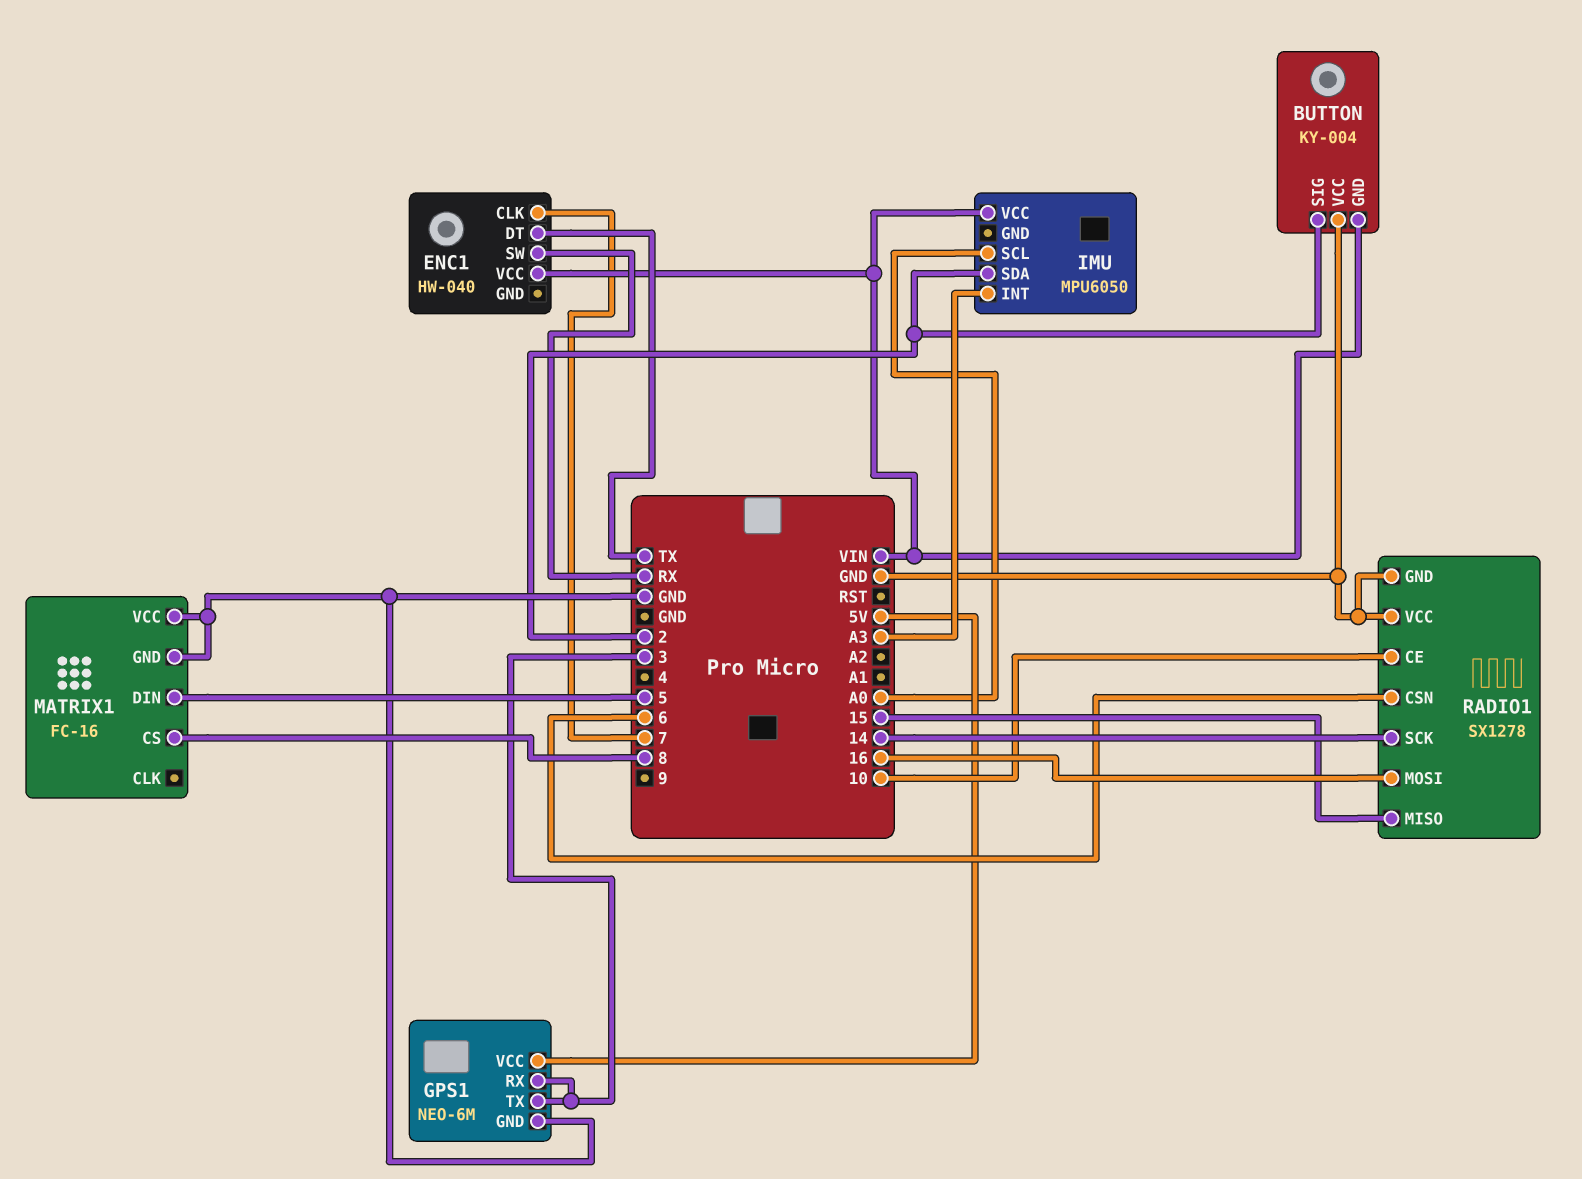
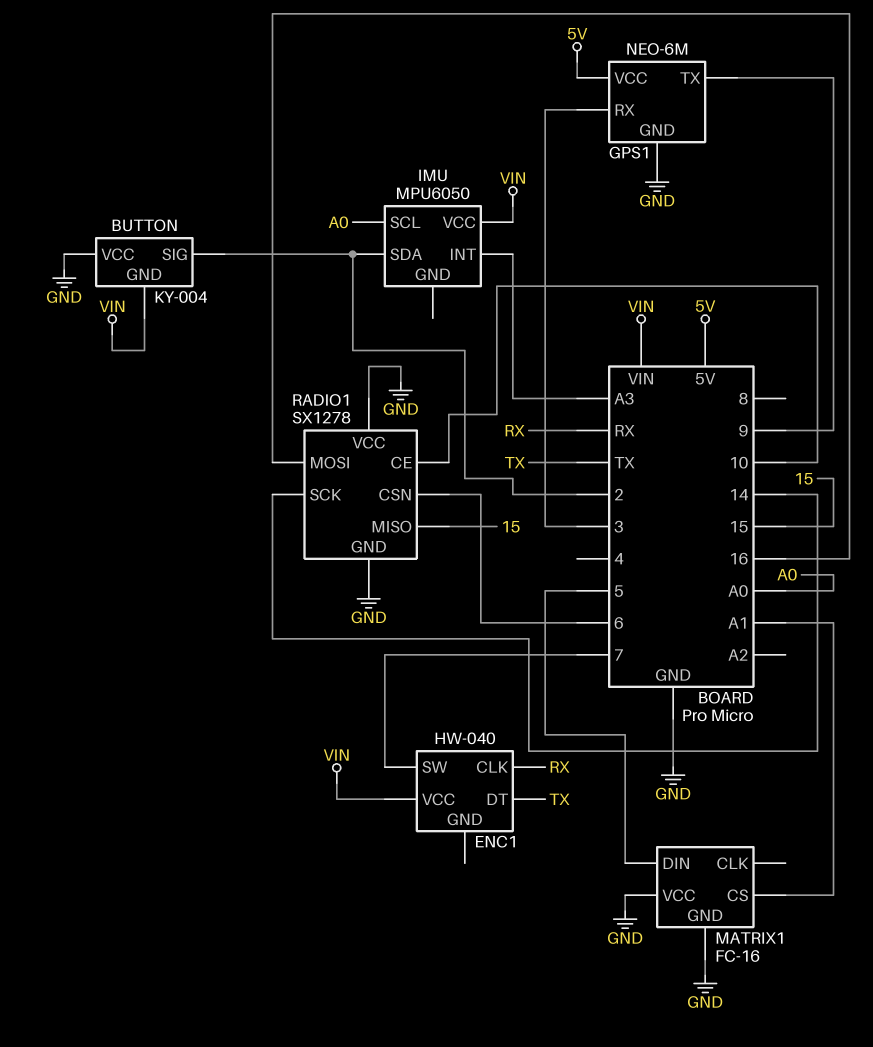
ENC1 pin CLK: 7 -> RX
ENC1 pin SW: RX -> 7
GPS1 pin TX: 3 -> 9
MATRIX1 pin CS: 8 -> A1

